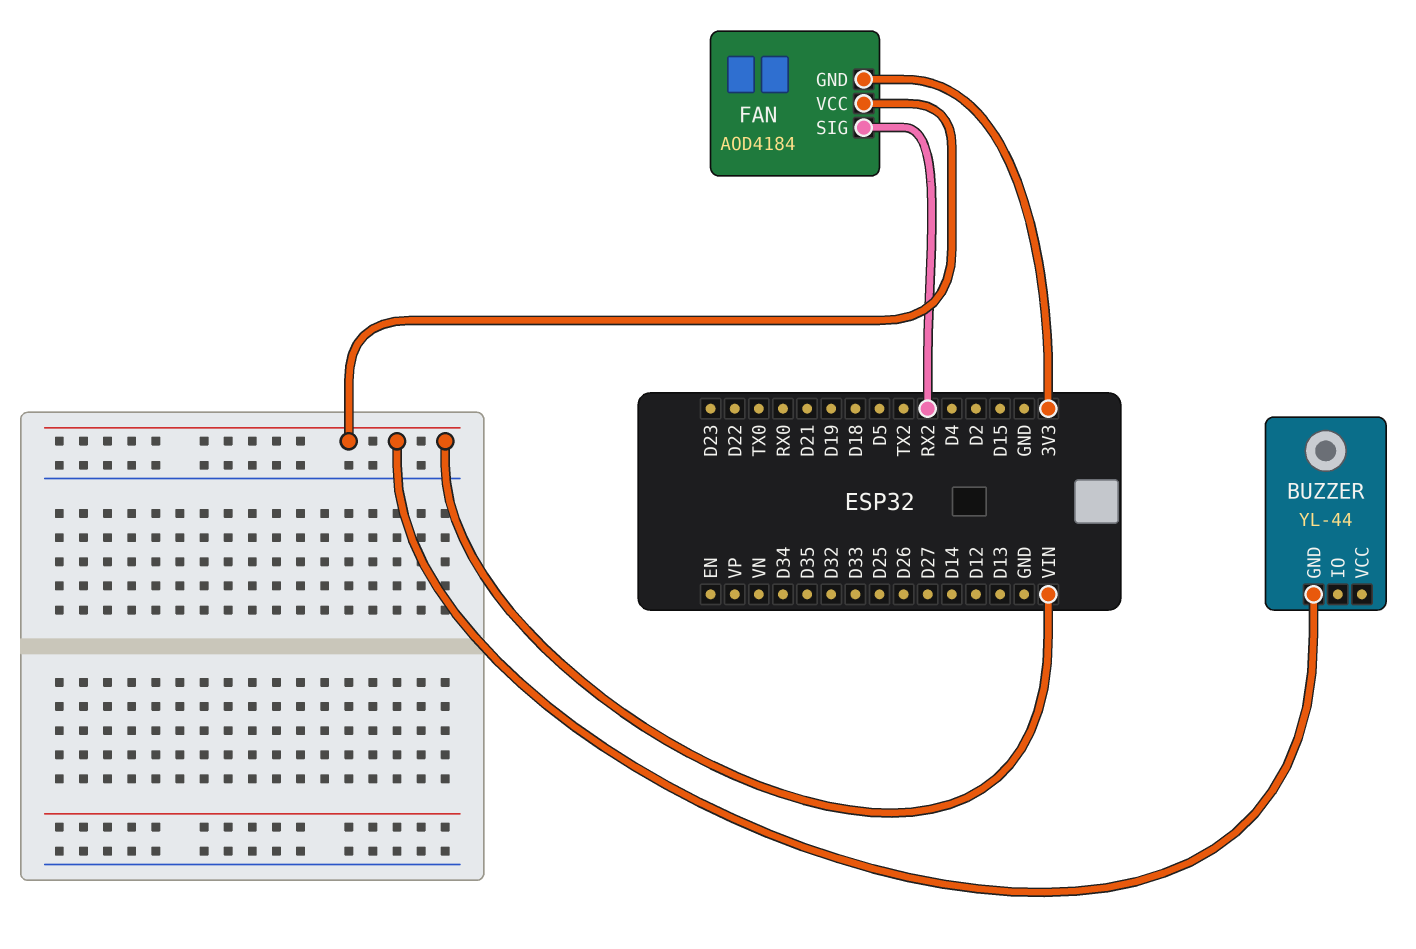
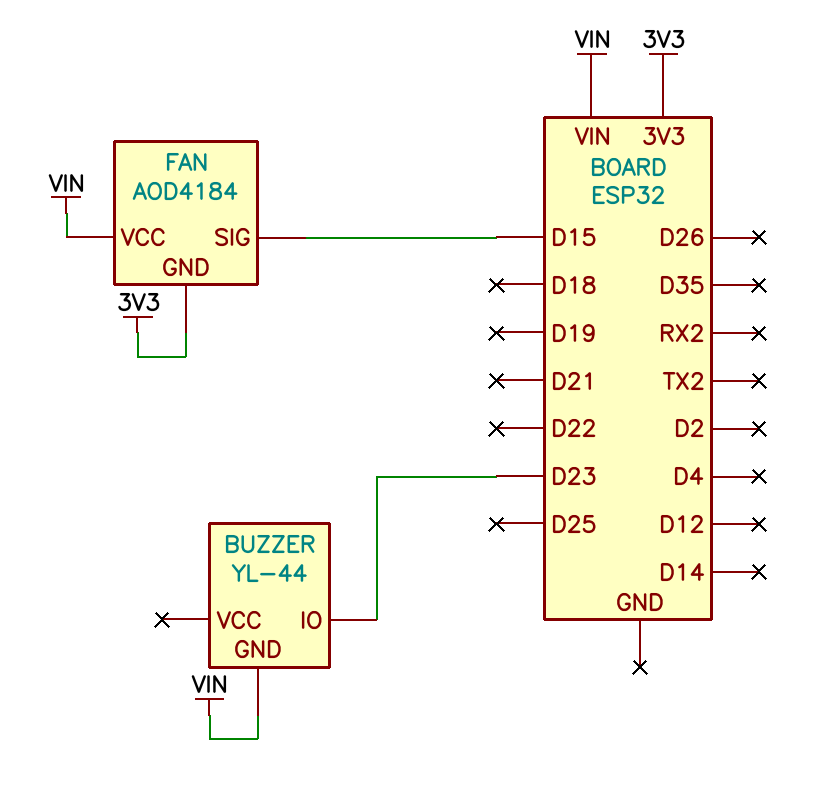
BUZZER pin IO: none -> D23
FAN pin SIG: RX2 -> D15

